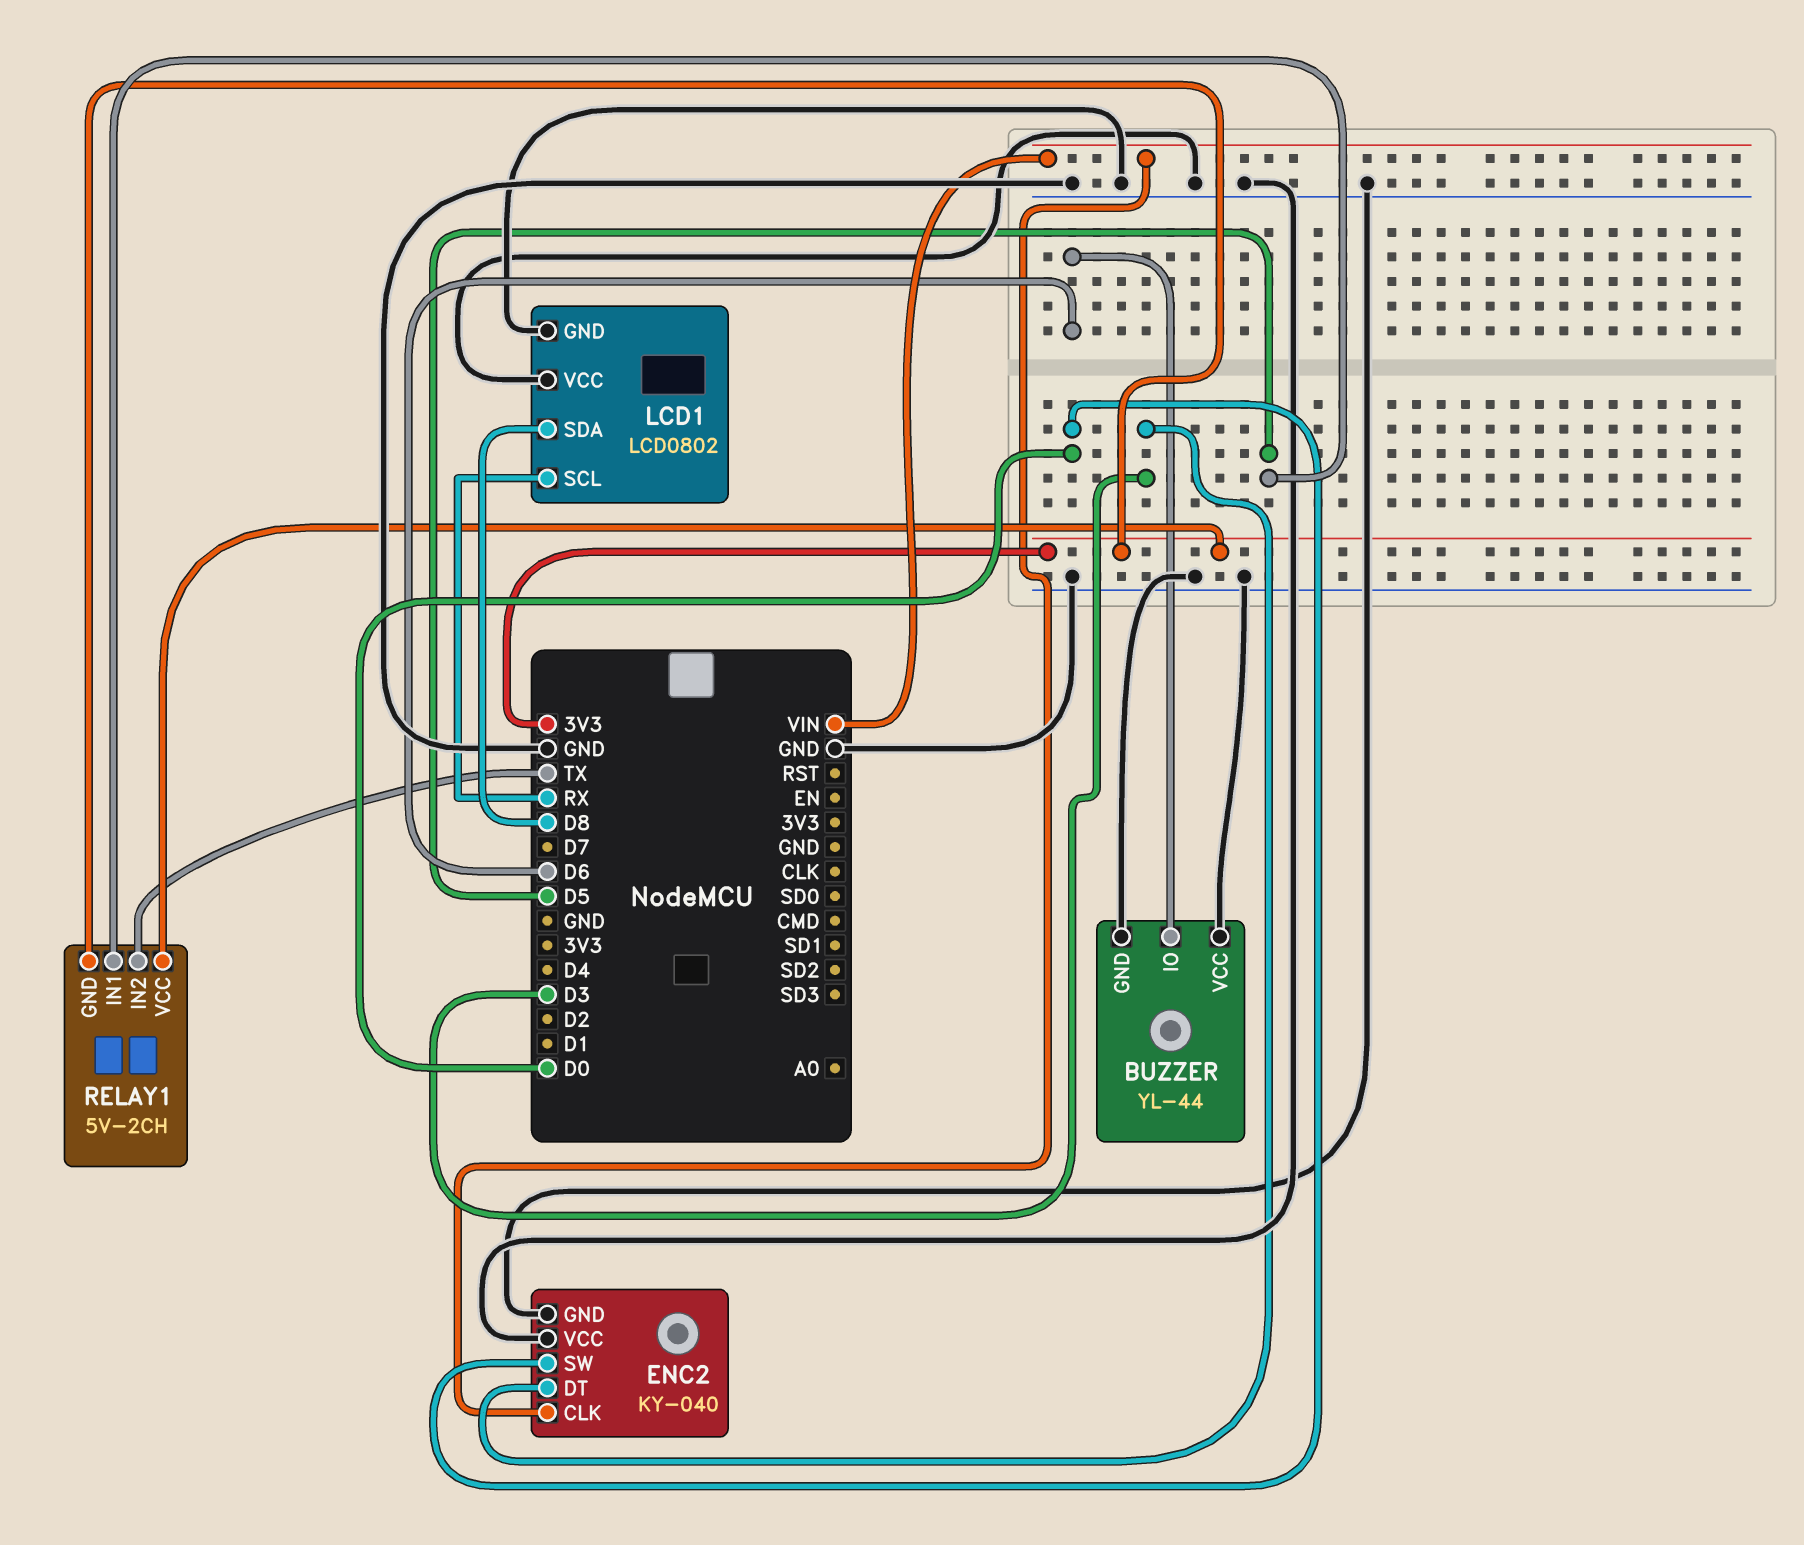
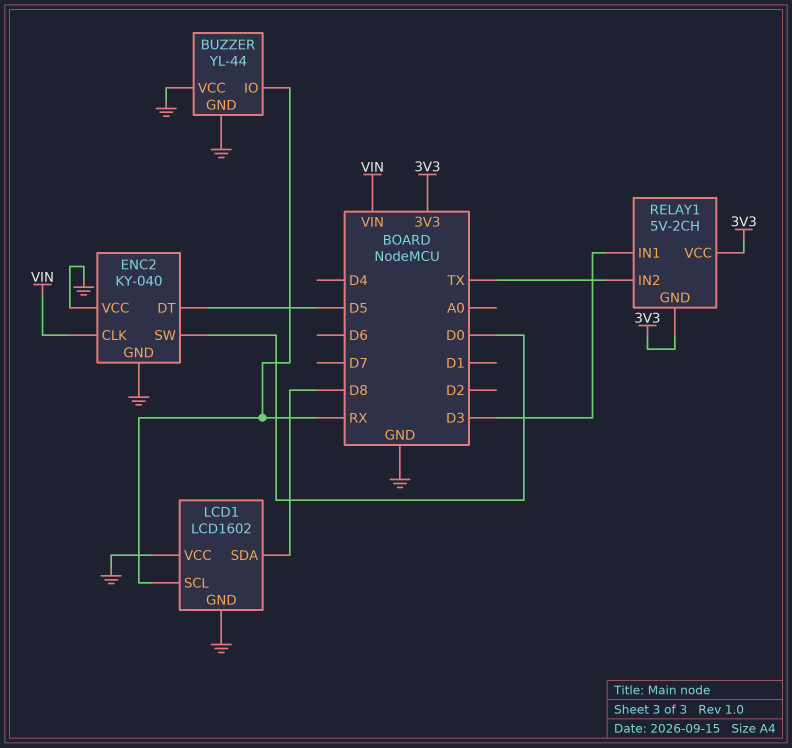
BUZZER pin IO: D6 -> RX
ENC2 pin DT: D3 -> D5
LCD1: LCD0802 -> LCD1602
RELAY1 pin IN1: D5 -> D3

